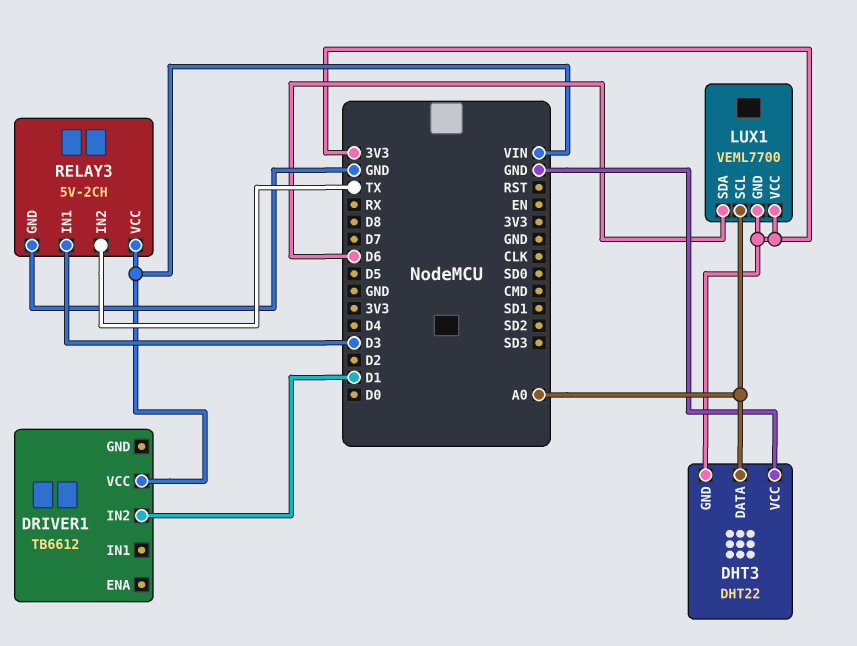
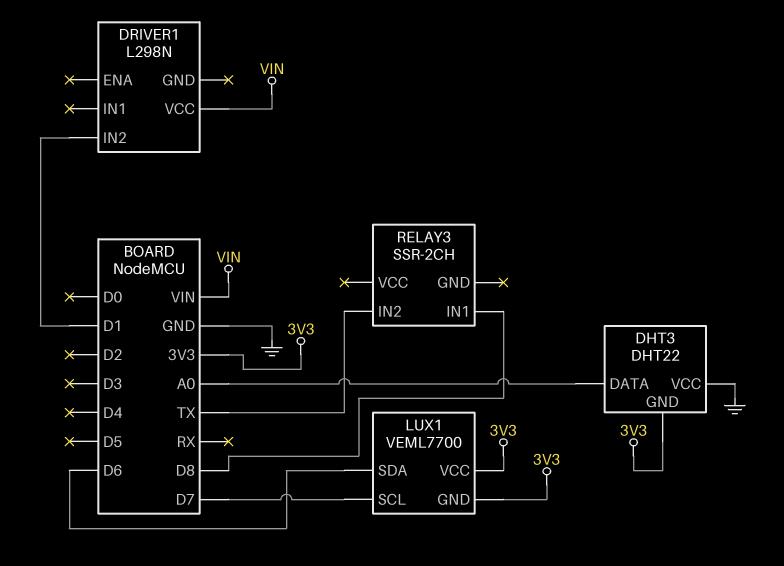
DRIVER1: TB6612 -> L298N
LUX1 pin SCL: A0 -> D7
RELAY3: 5V-2CH -> SSR-2CH
RELAY3 pin GND: GND -> none
RELAY3 pin IN1: D3 -> D8
RELAY3 pin VCC: VIN -> none

